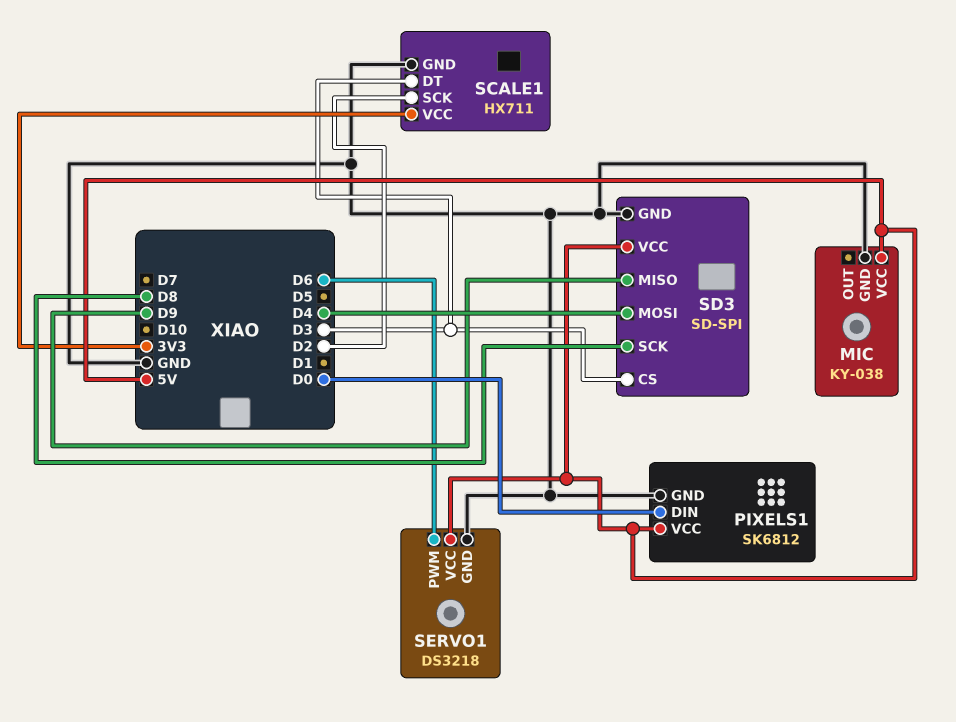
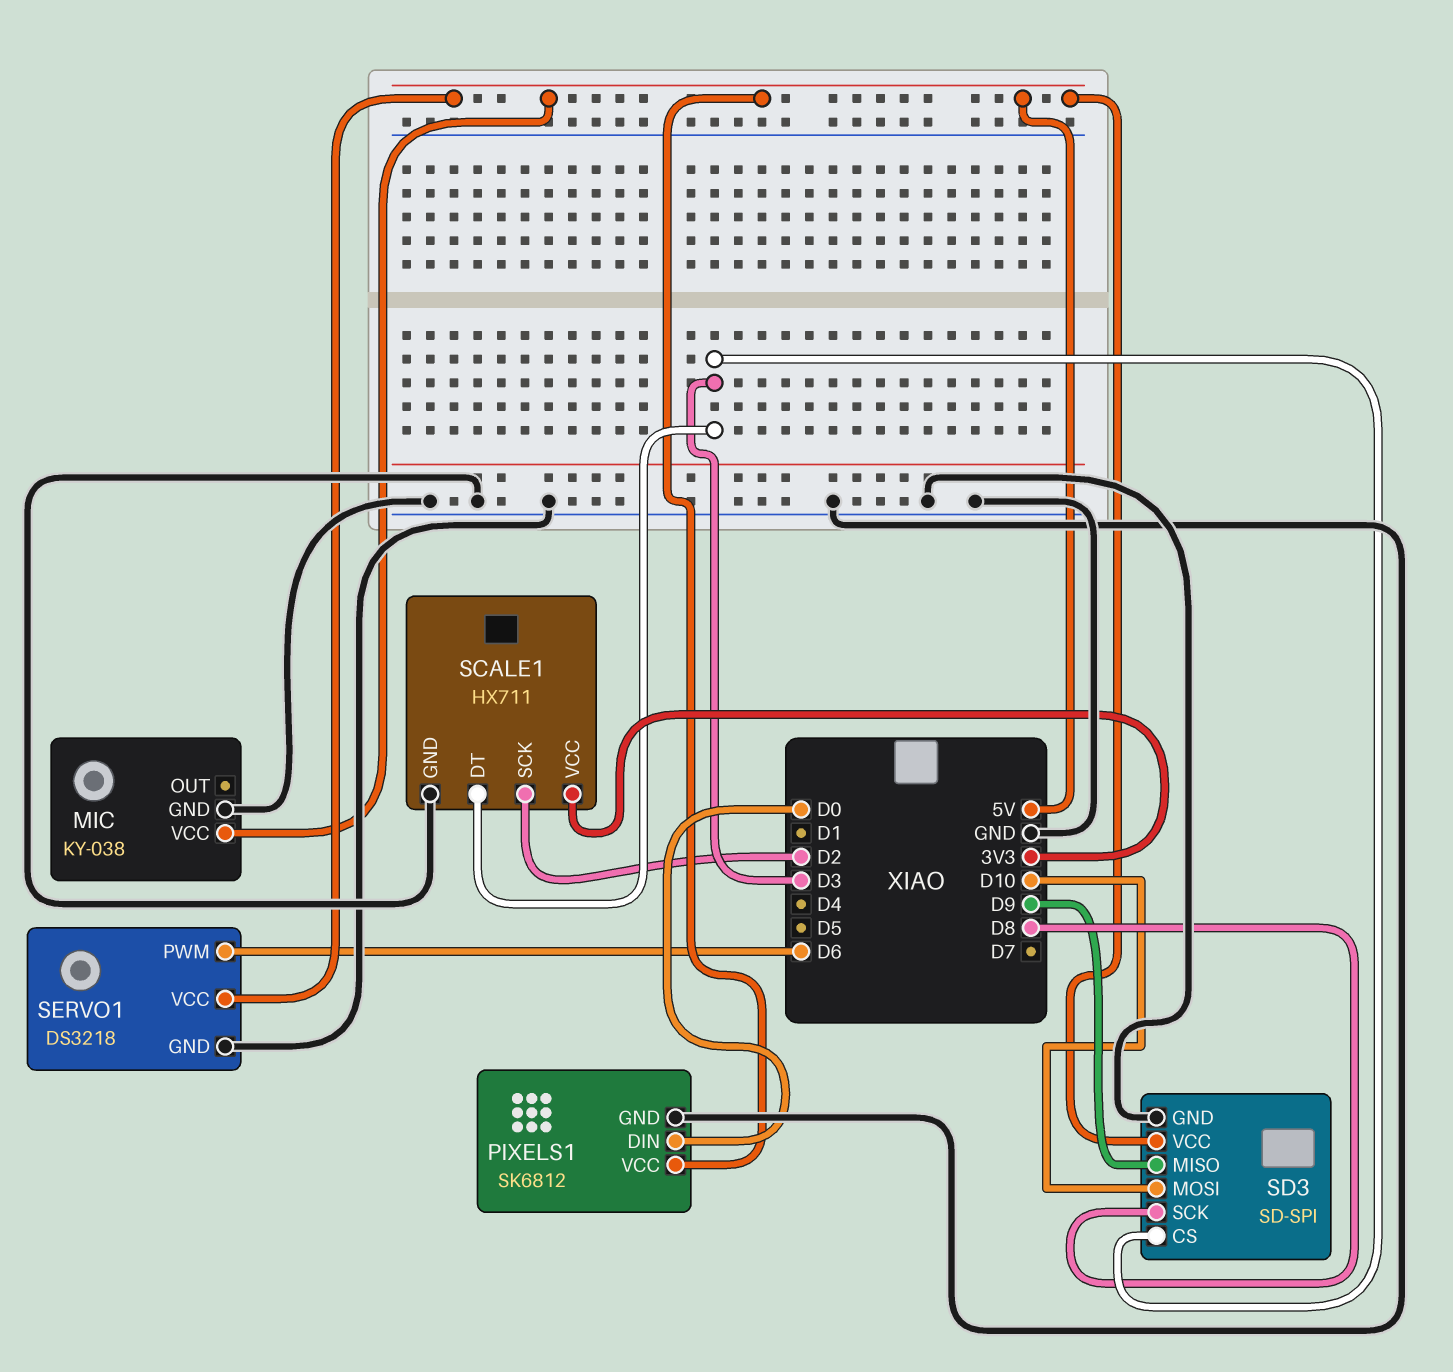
SD3 pin MOSI: D4 -> D10

